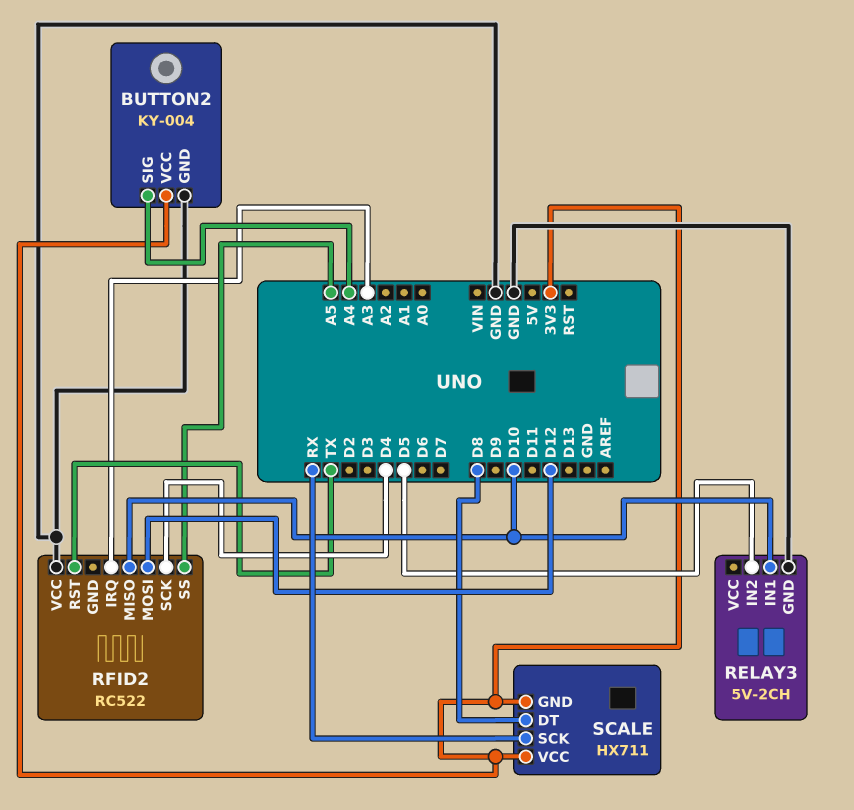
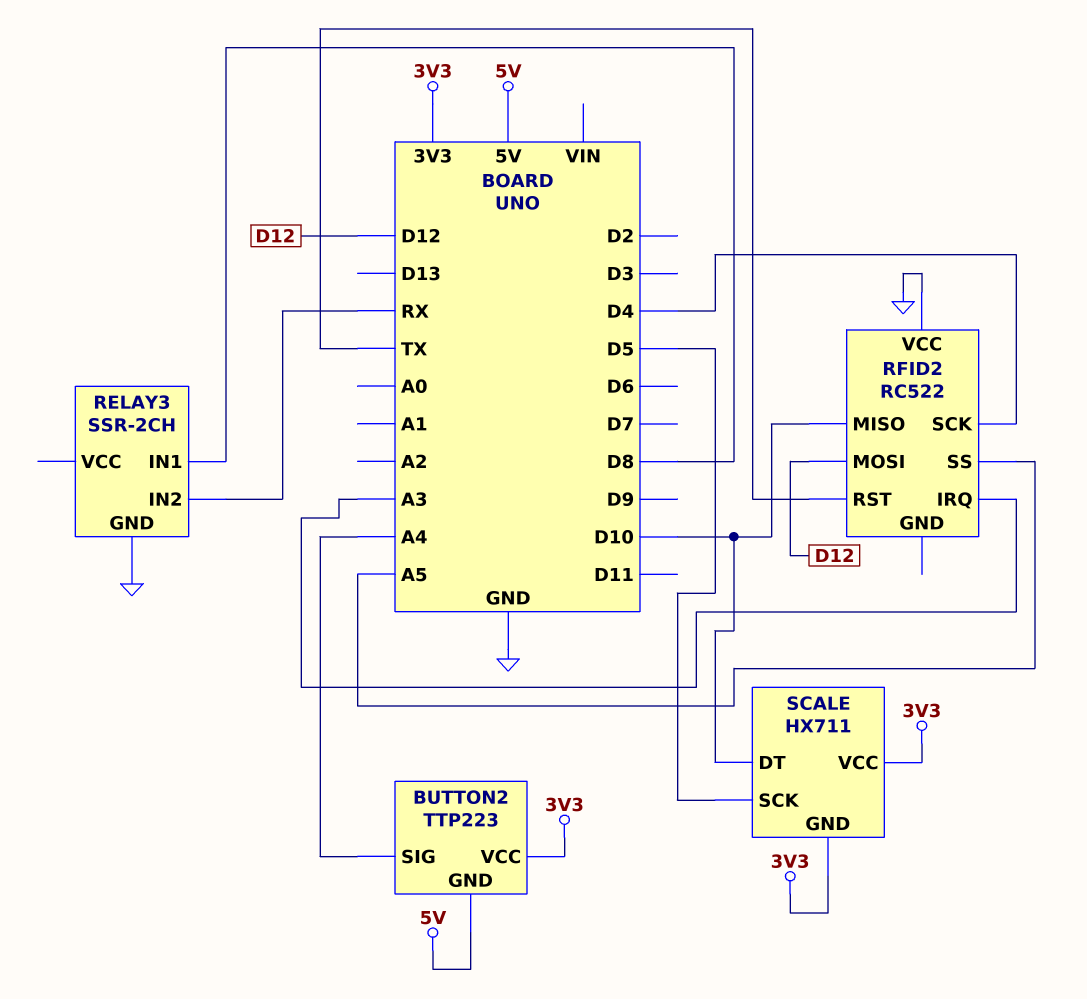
BUTTON2: KY-004 -> TTP223
BUTTON2 pin GND: GND -> 5V
RELAY3: 5V-2CH -> SSR-2CH
RELAY3 pin IN1: D10 -> D8
RELAY3 pin IN2: D5 -> RX
SCALE pin DT: D8 -> D10
SCALE pin SCK: RX -> D5

